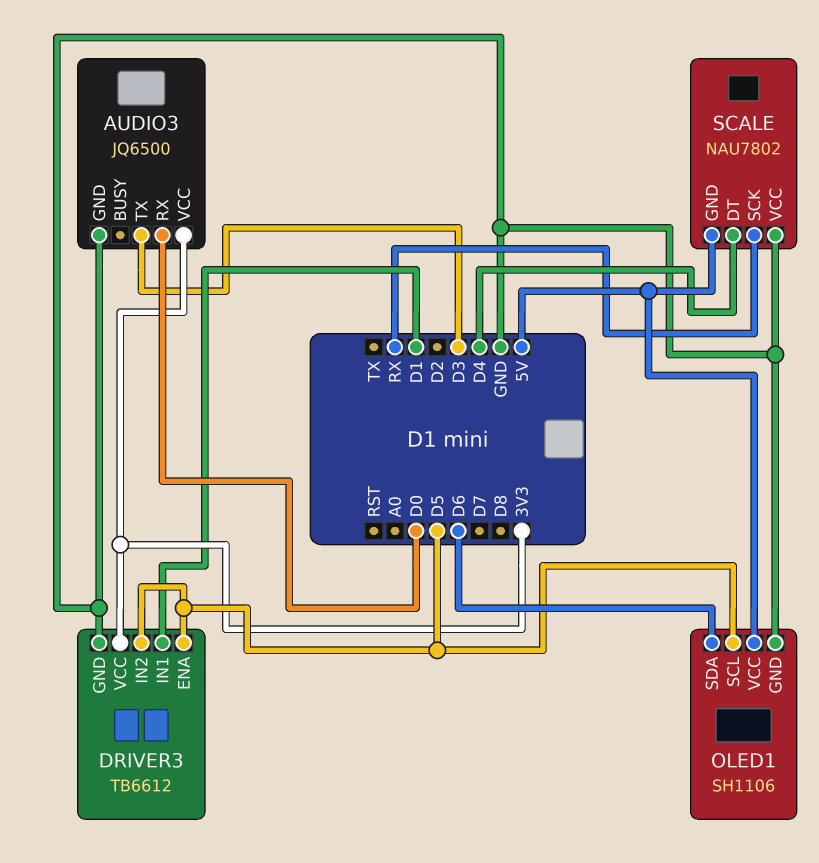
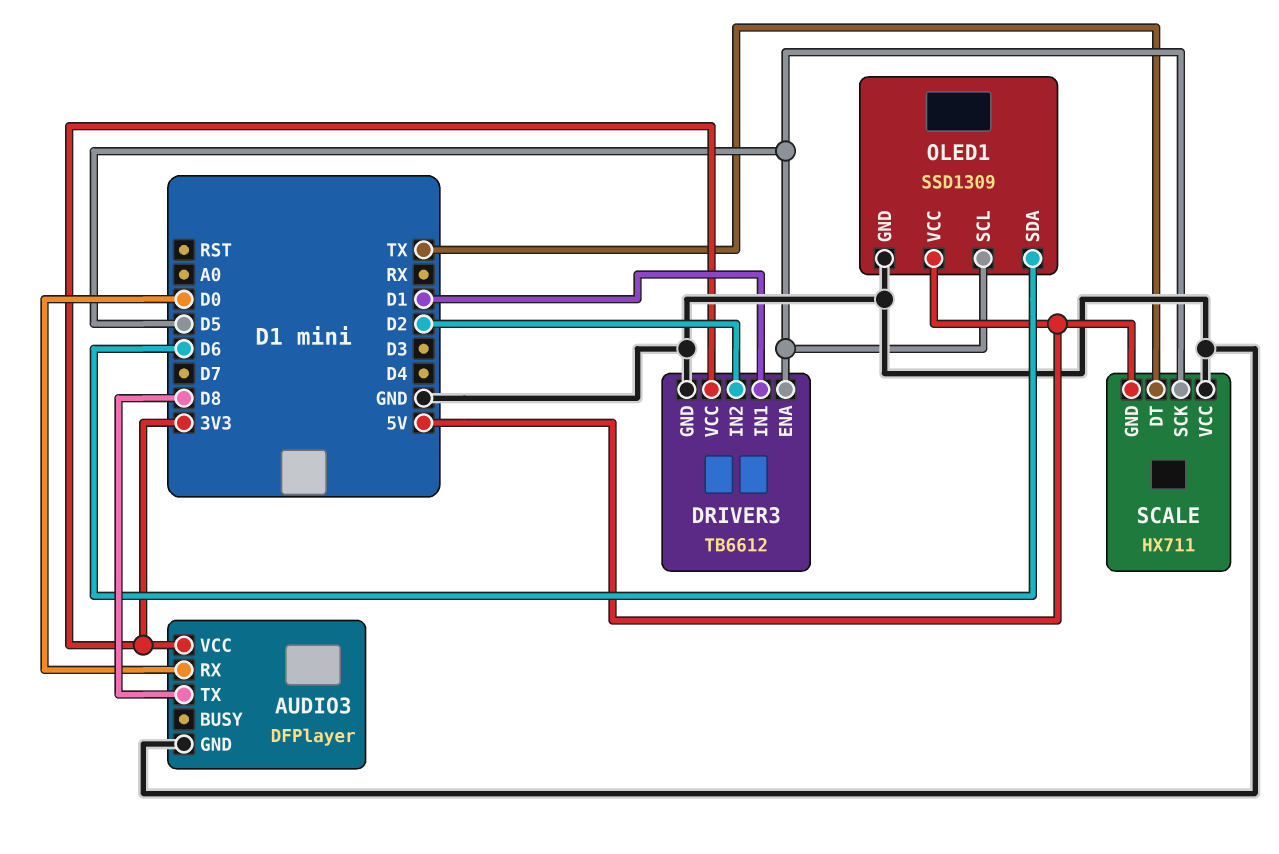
AUDIO3: JQ6500 -> DFPlayer
AUDIO3 pin TX: D3 -> D8
DRIVER3 pin IN2: D5 -> D2
OLED1: SH1106 -> SSD1309
SCALE: NAU7802 -> HX711
SCALE pin DT: D4 -> TX
SCALE pin SCK: RX -> D5

